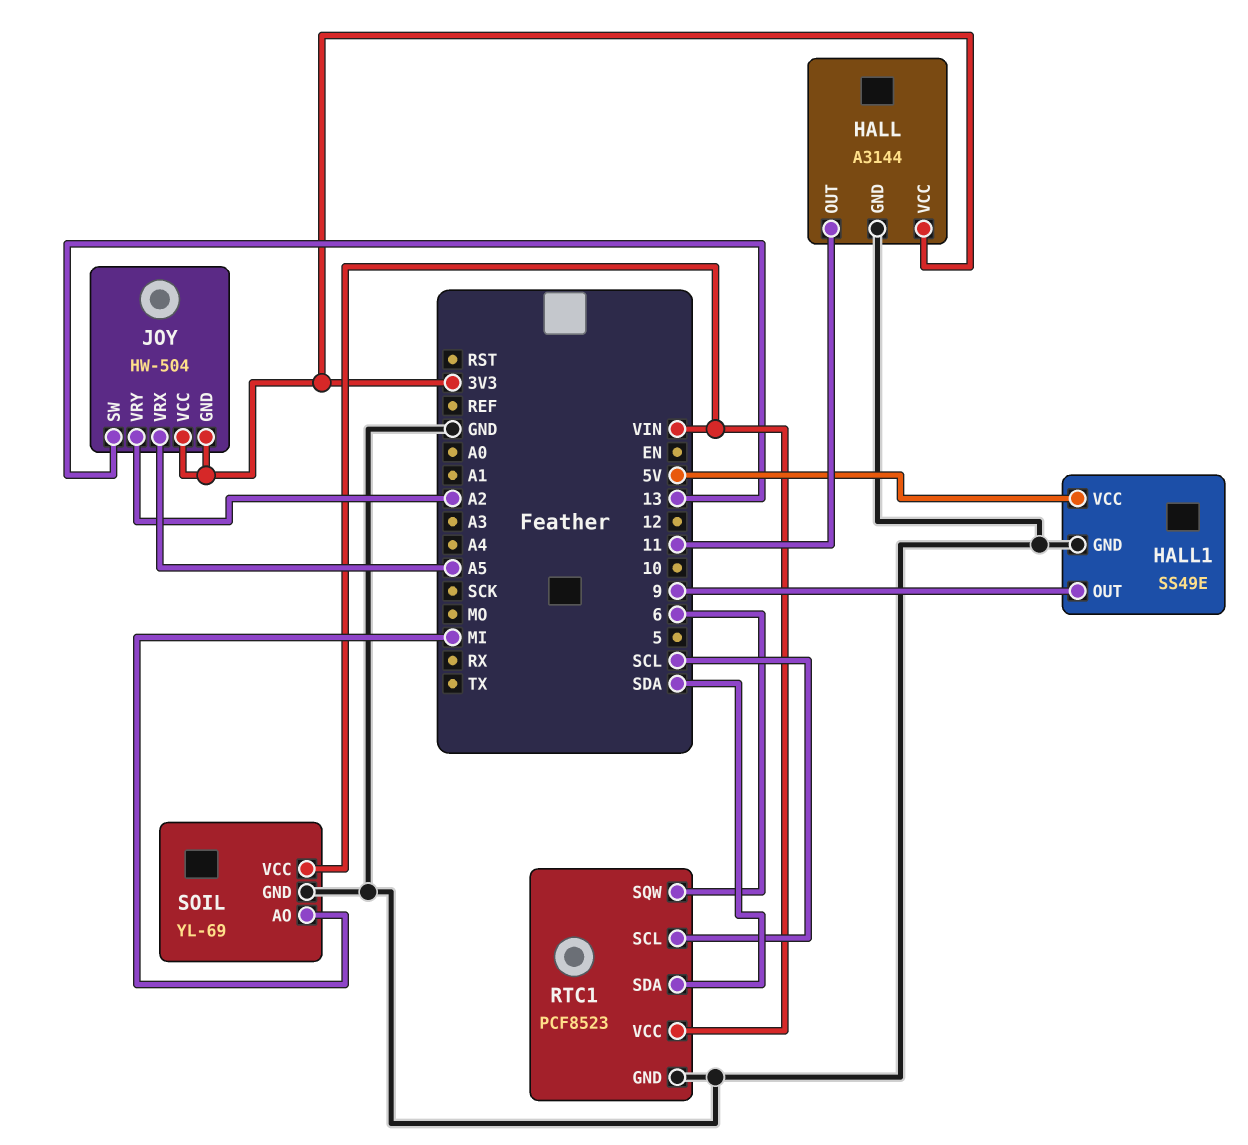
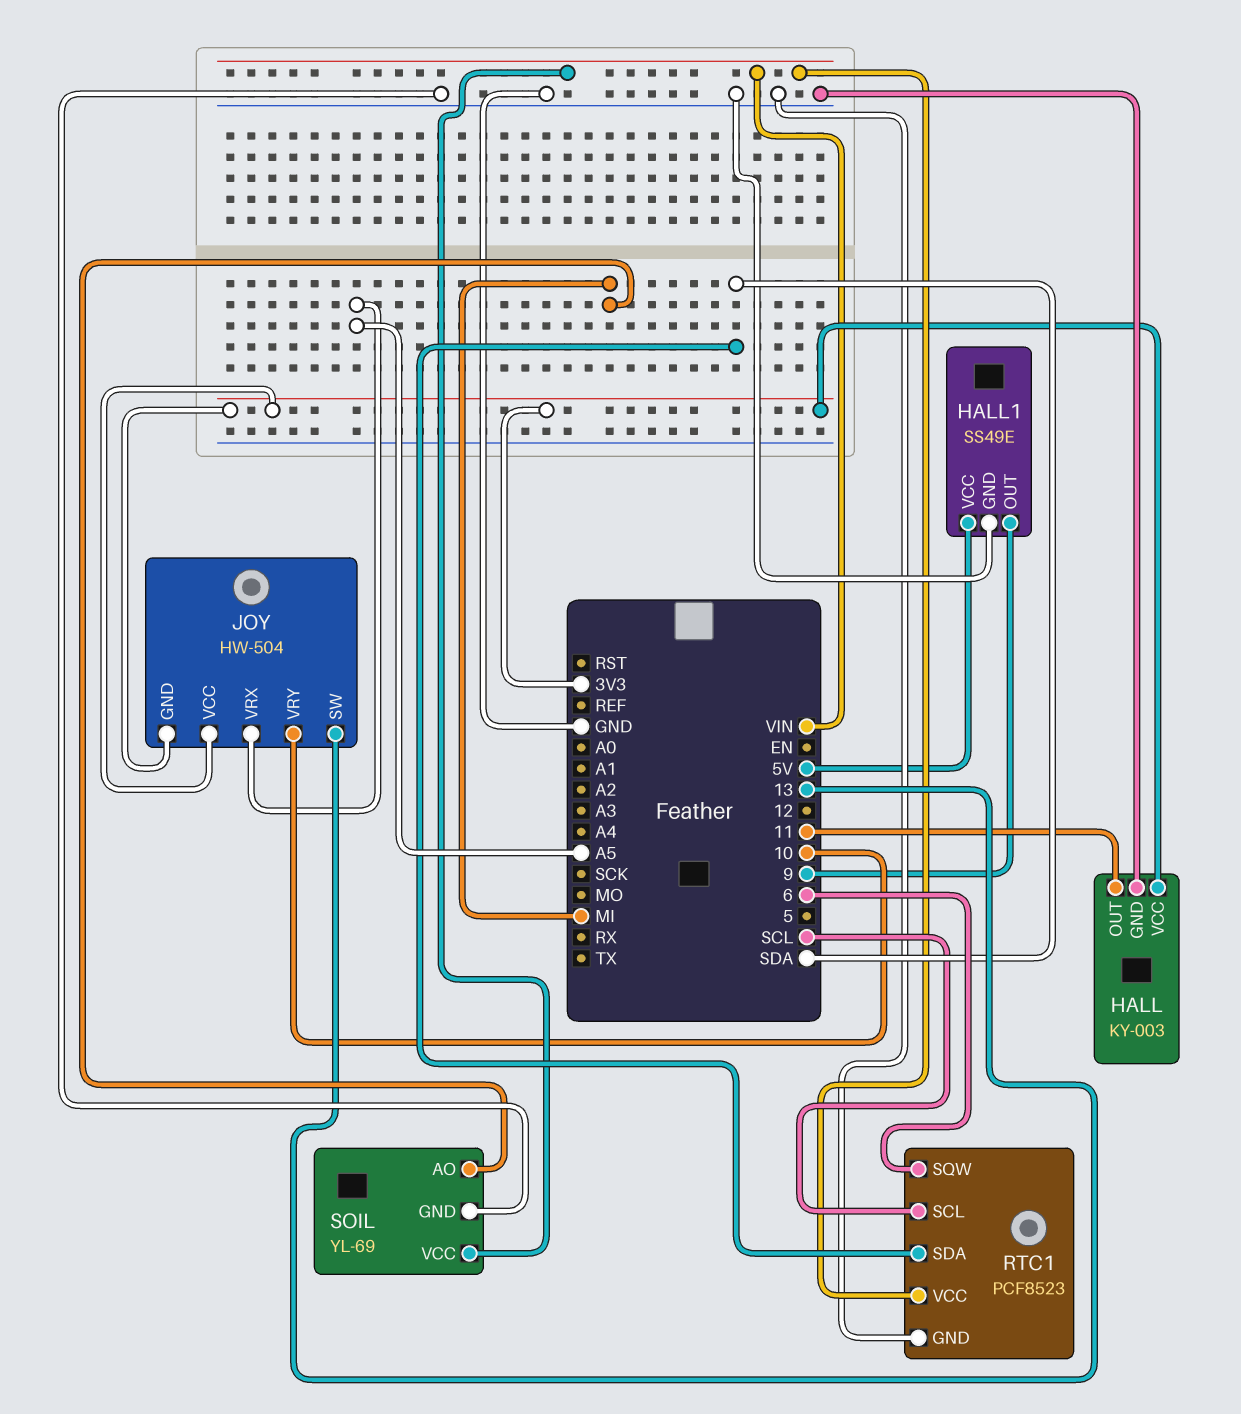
HALL: A3144 -> KY-003
JOY pin VRY: A2 -> 10

